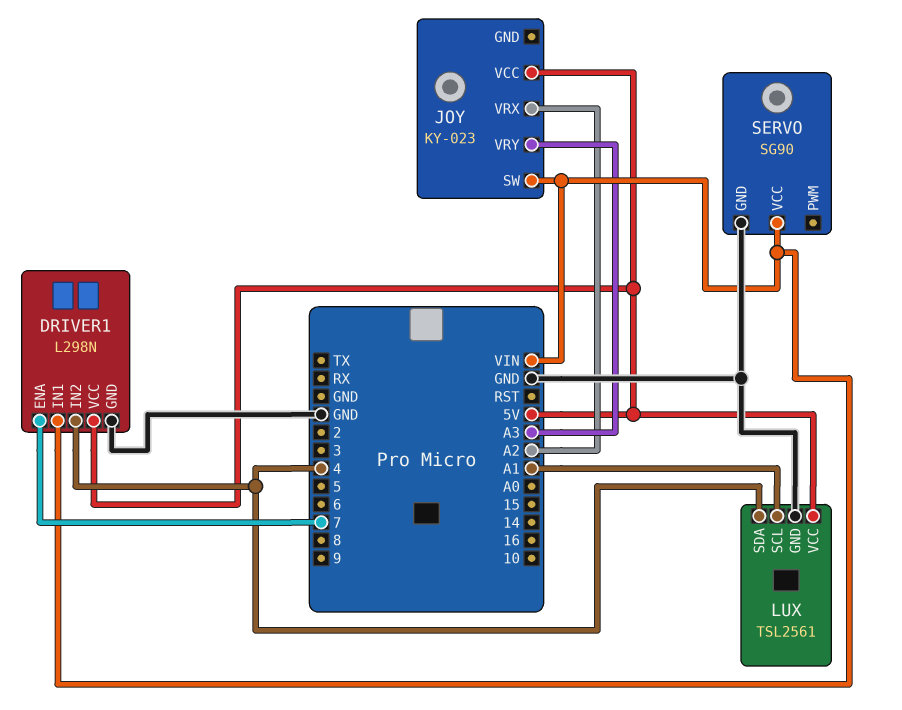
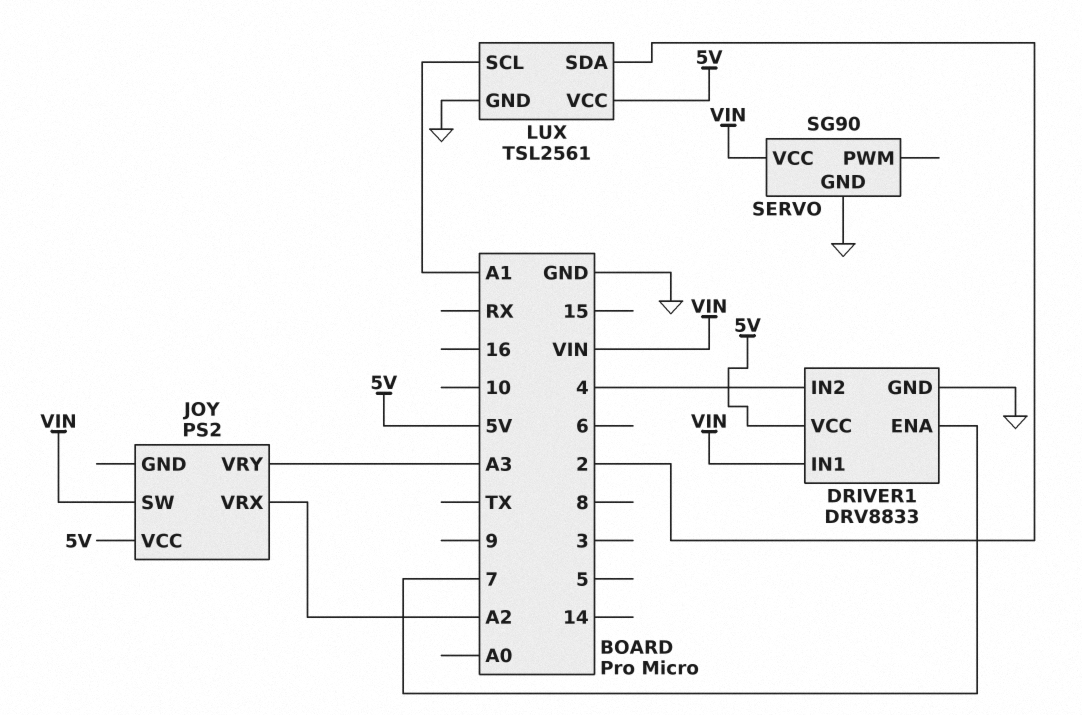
DRIVER1: L298N -> DRV8833
JOY: KY-023 -> PS2
LUX pin SDA: 4 -> 2

